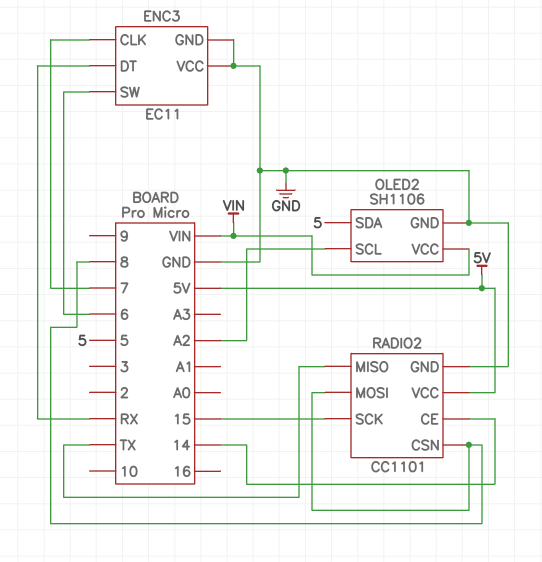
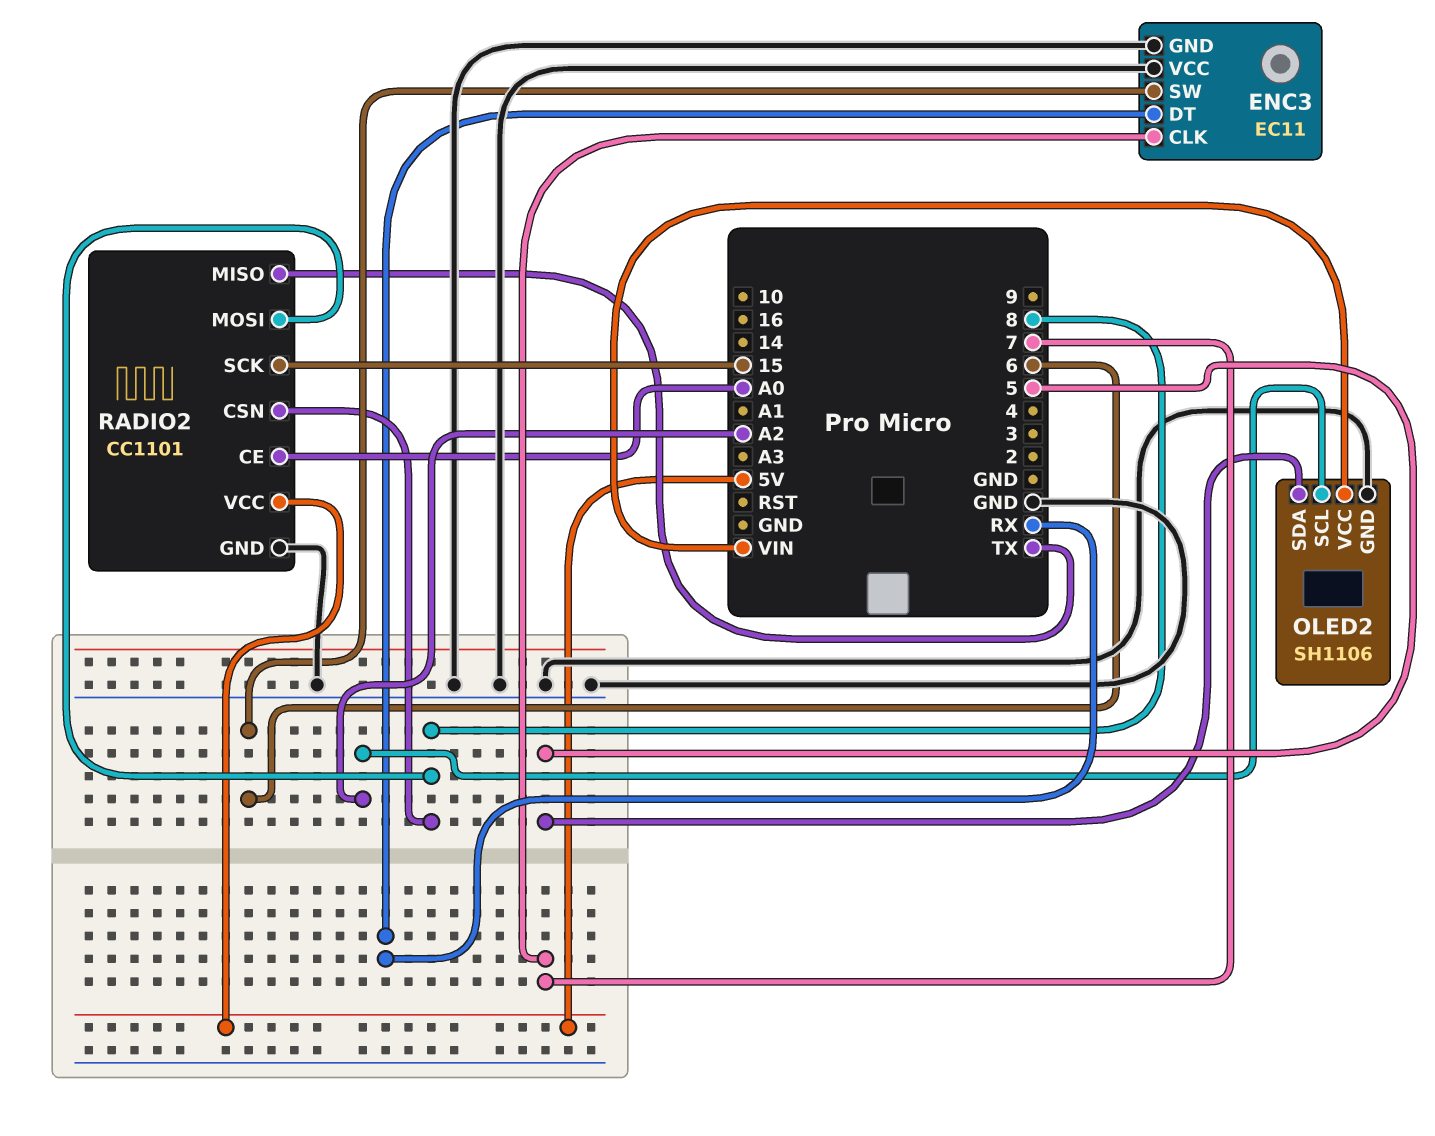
RADIO2 pin CE: 14 -> A0

